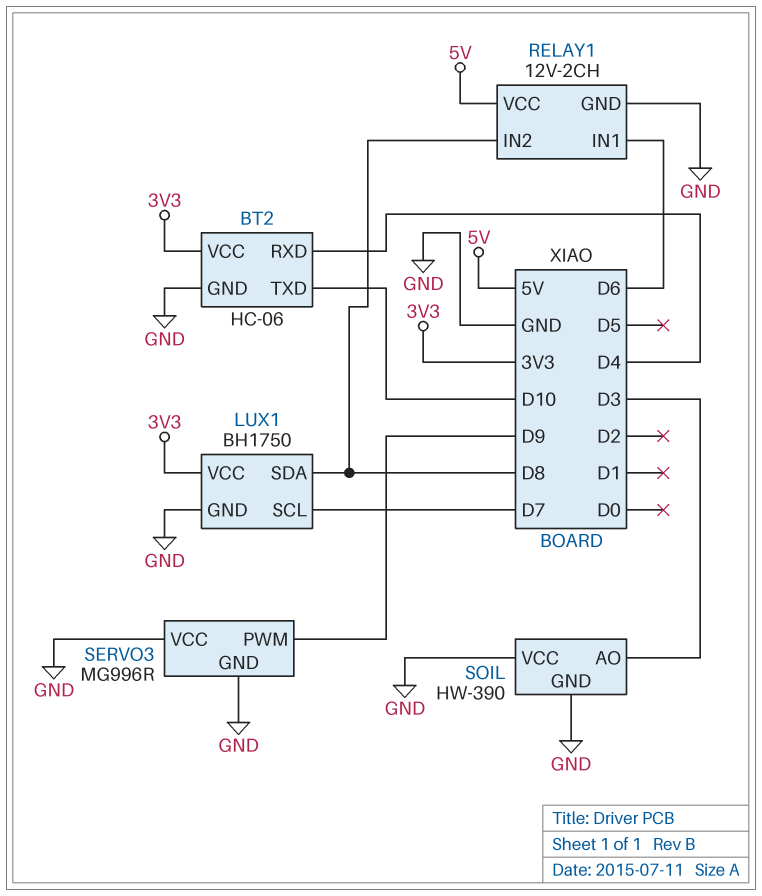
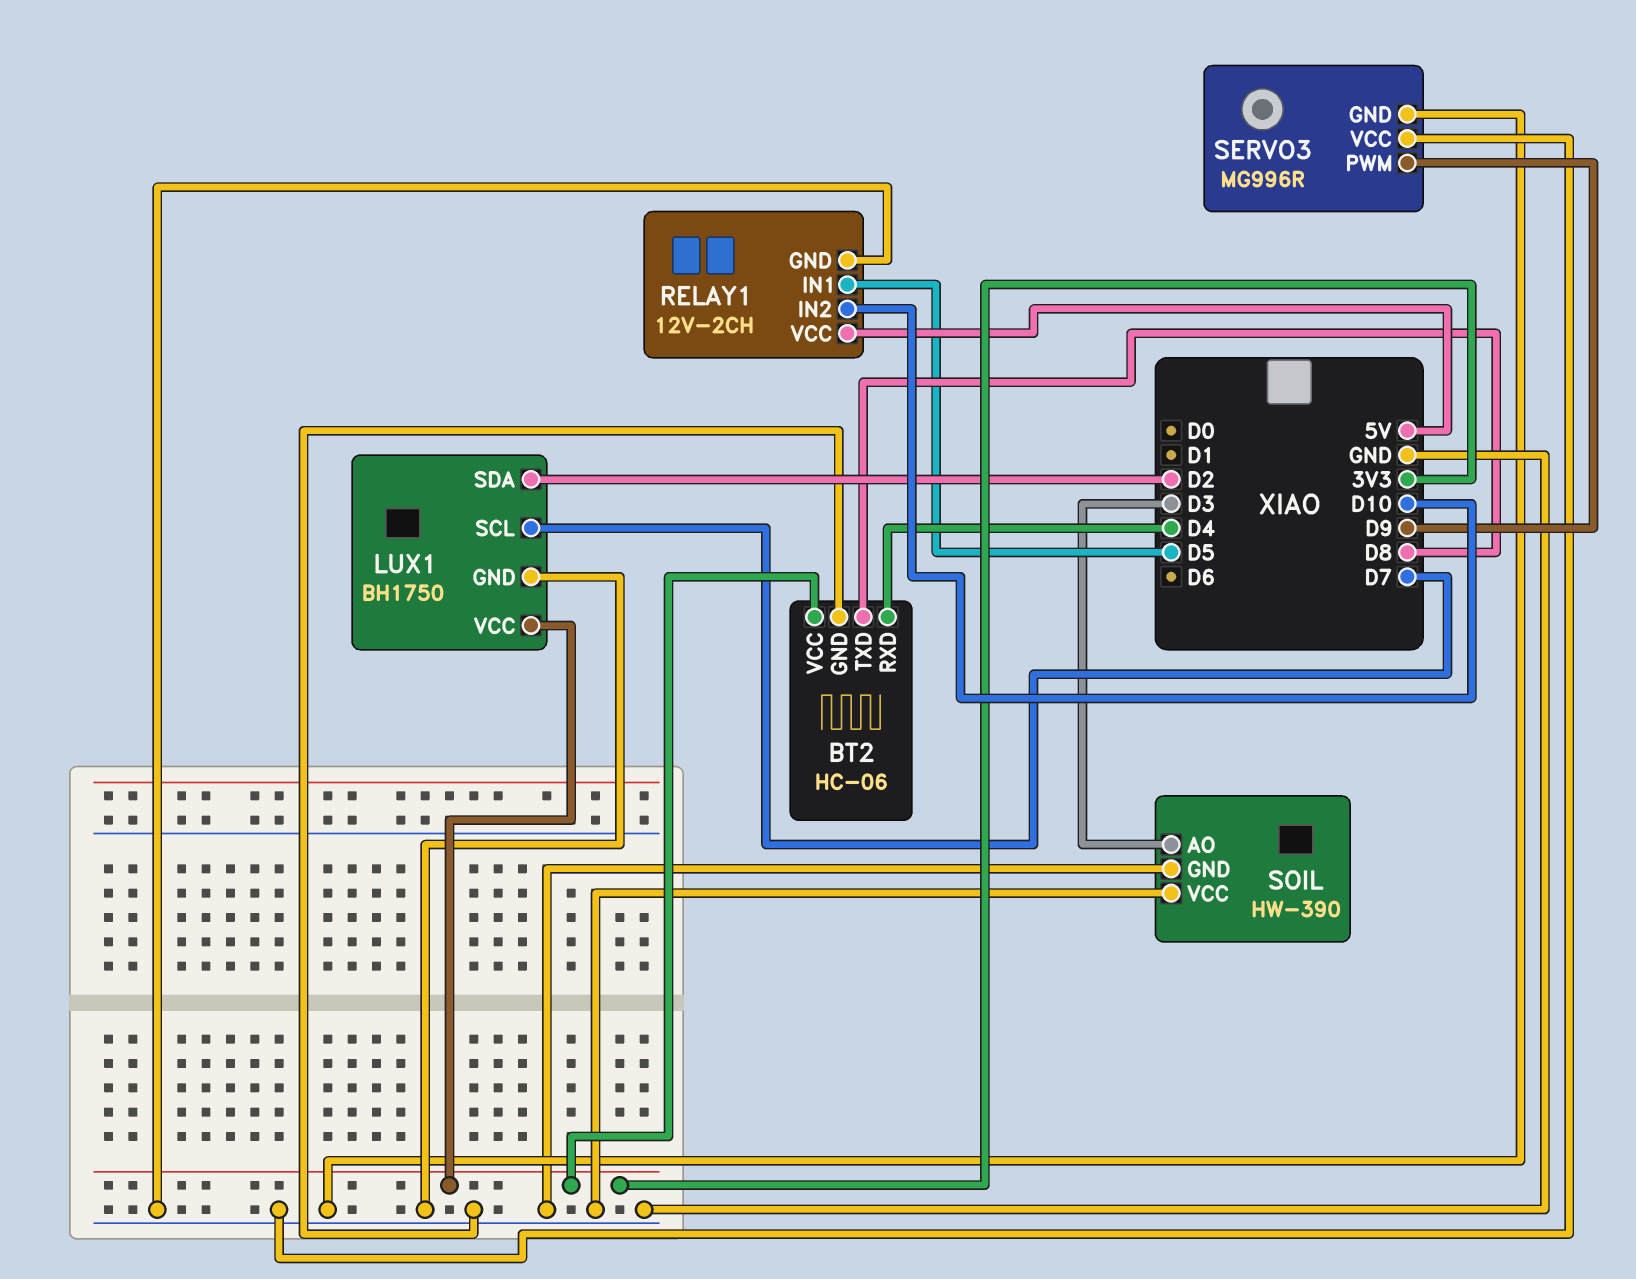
BT2 pin TXD: D10 -> D8
LUX1 pin SDA: D8 -> D2
RELAY1 pin IN1: D6 -> D5
RELAY1 pin IN2: D8 -> D10

